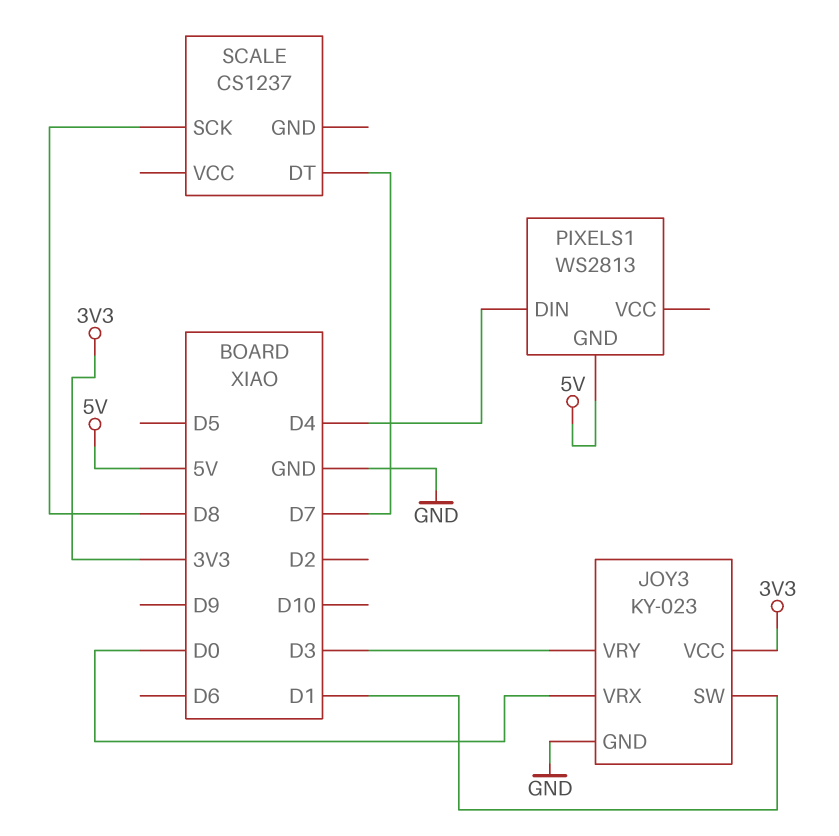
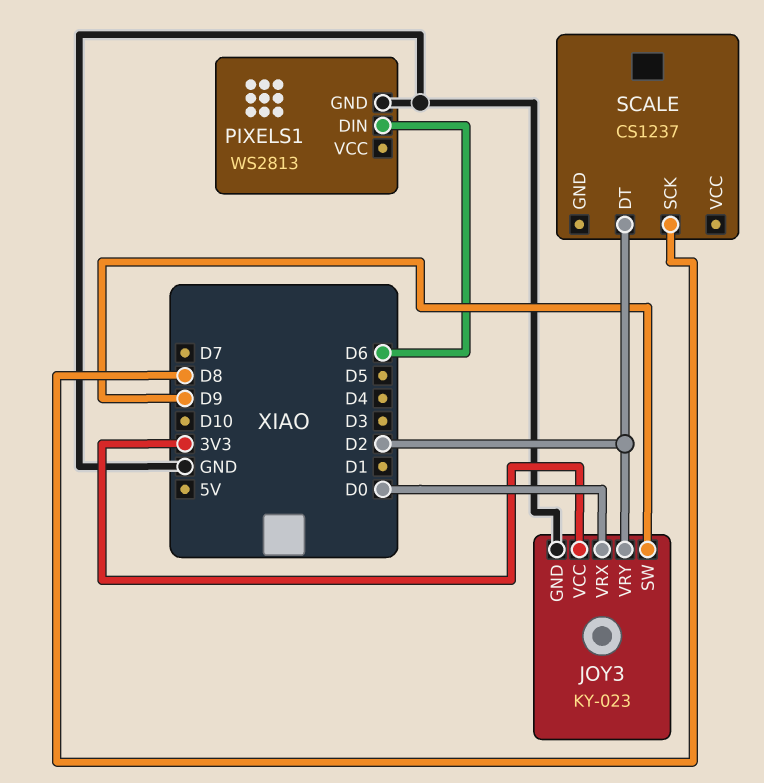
JOY3 pin SW: D1 -> D9
JOY3 pin VRY: D3 -> D2
PIXELS1 pin DIN: D4 -> D6
PIXELS1 pin GND: 5V -> GND
SCALE pin DT: D7 -> D2

